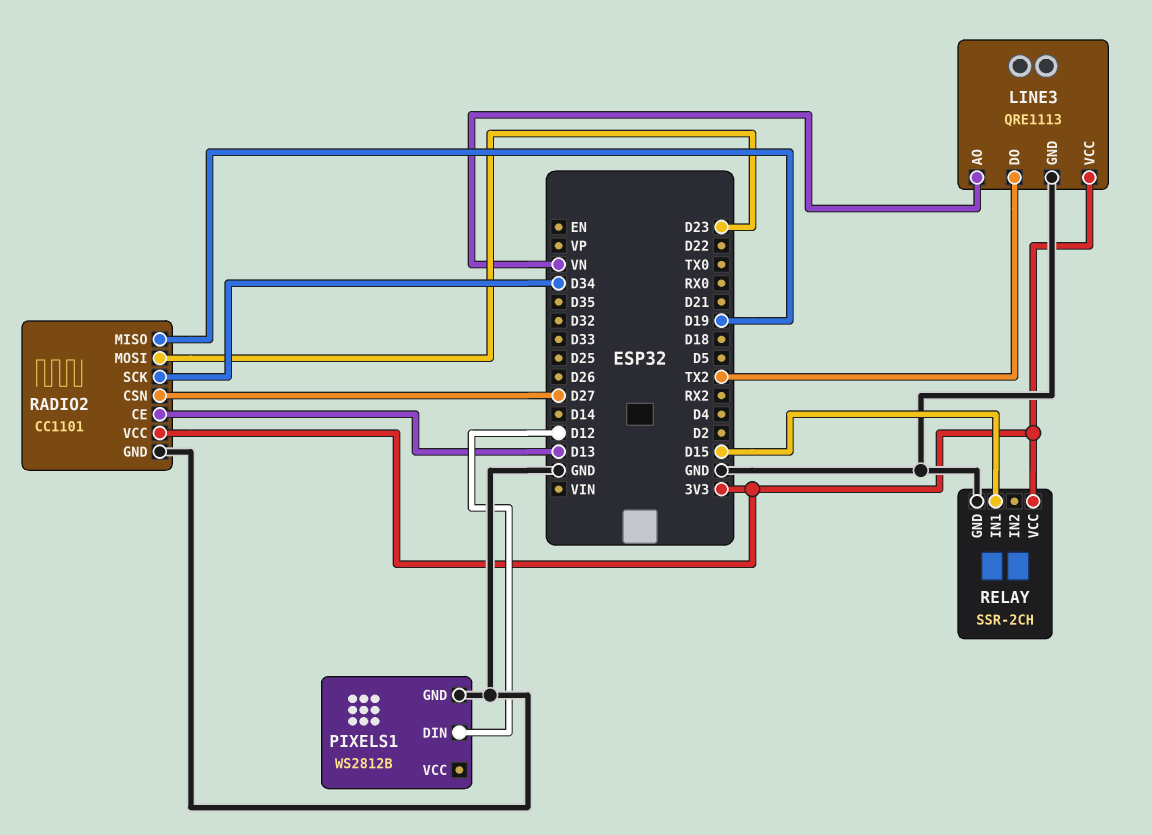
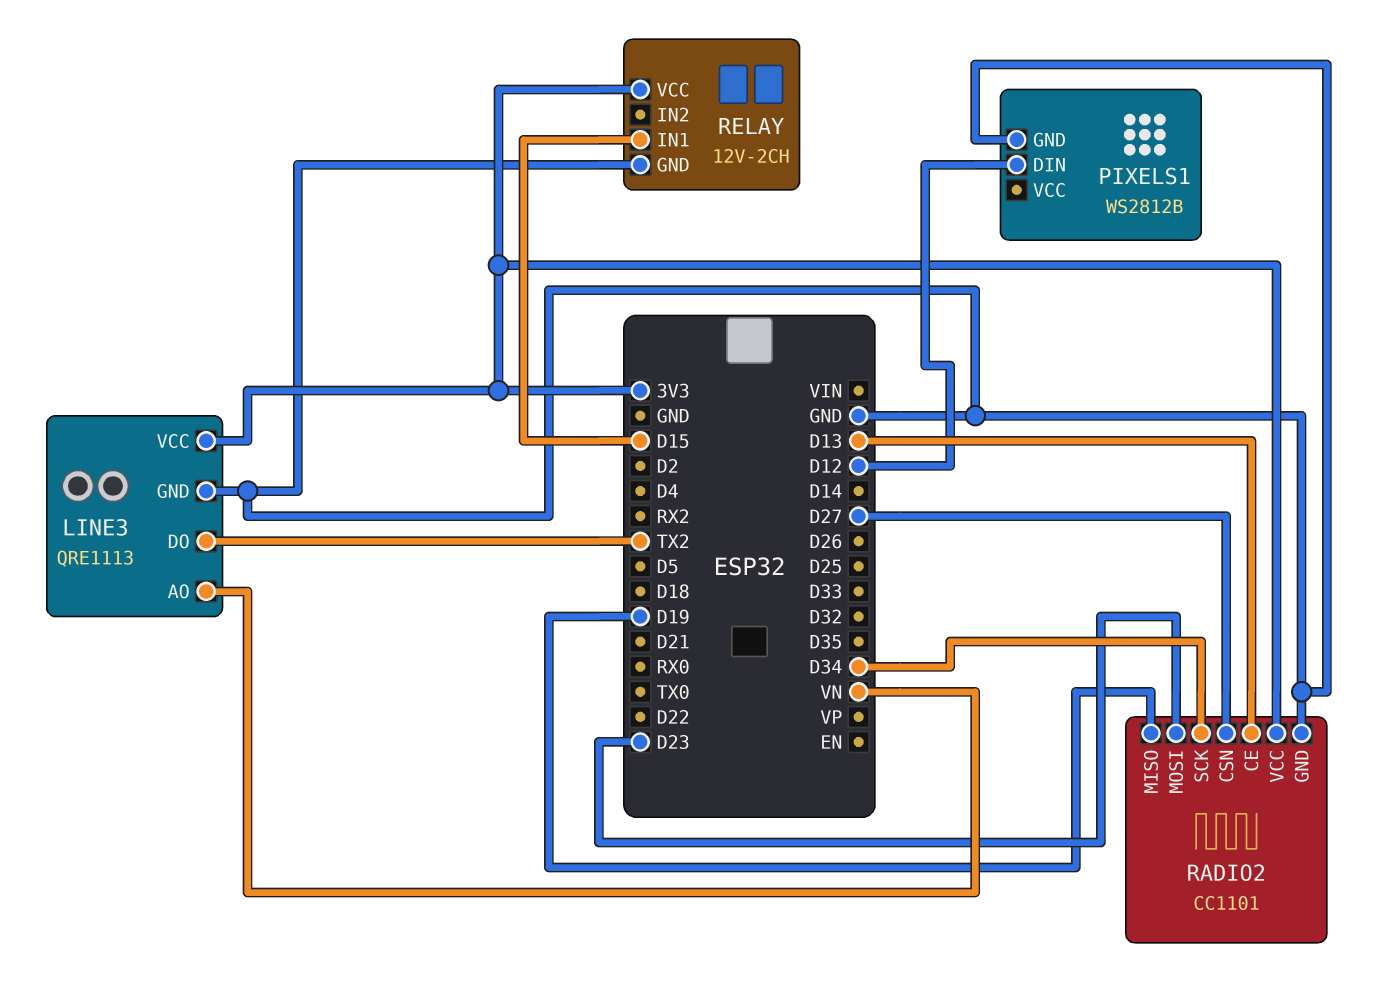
RELAY: SSR-2CH -> 12V-2CH

